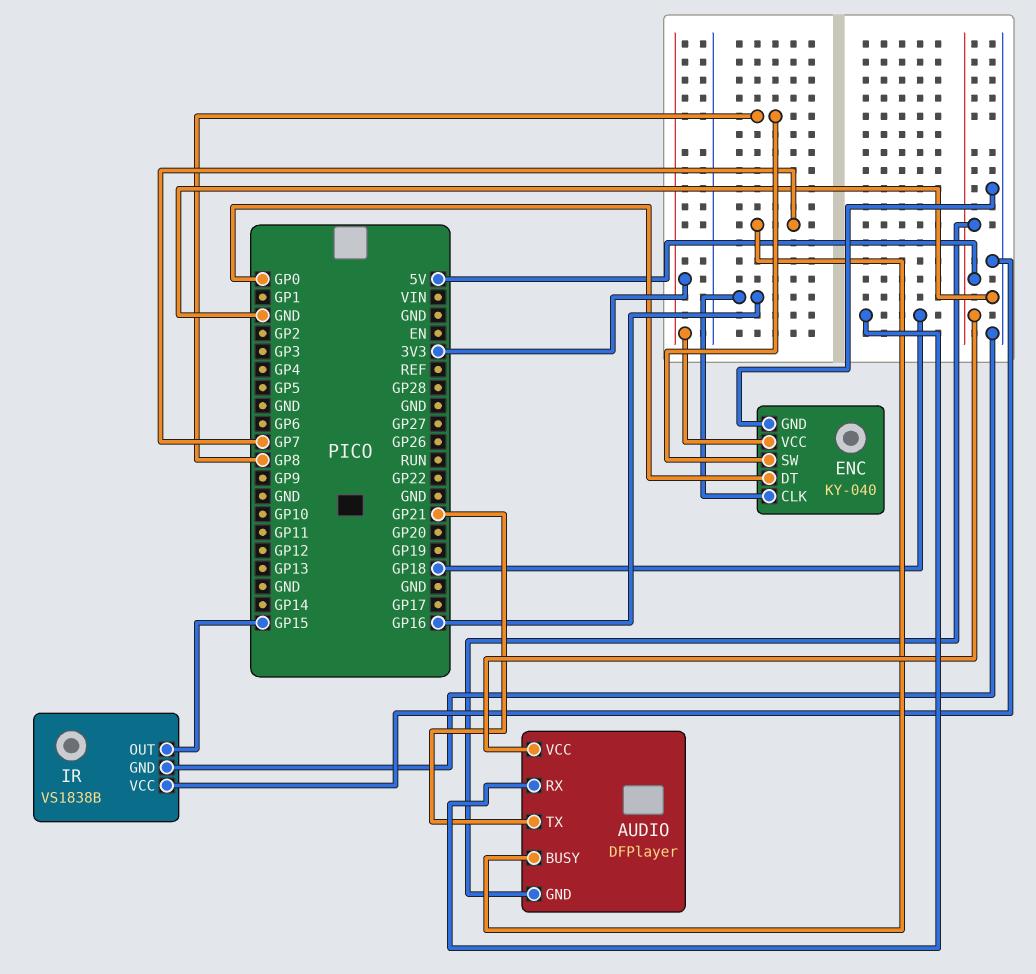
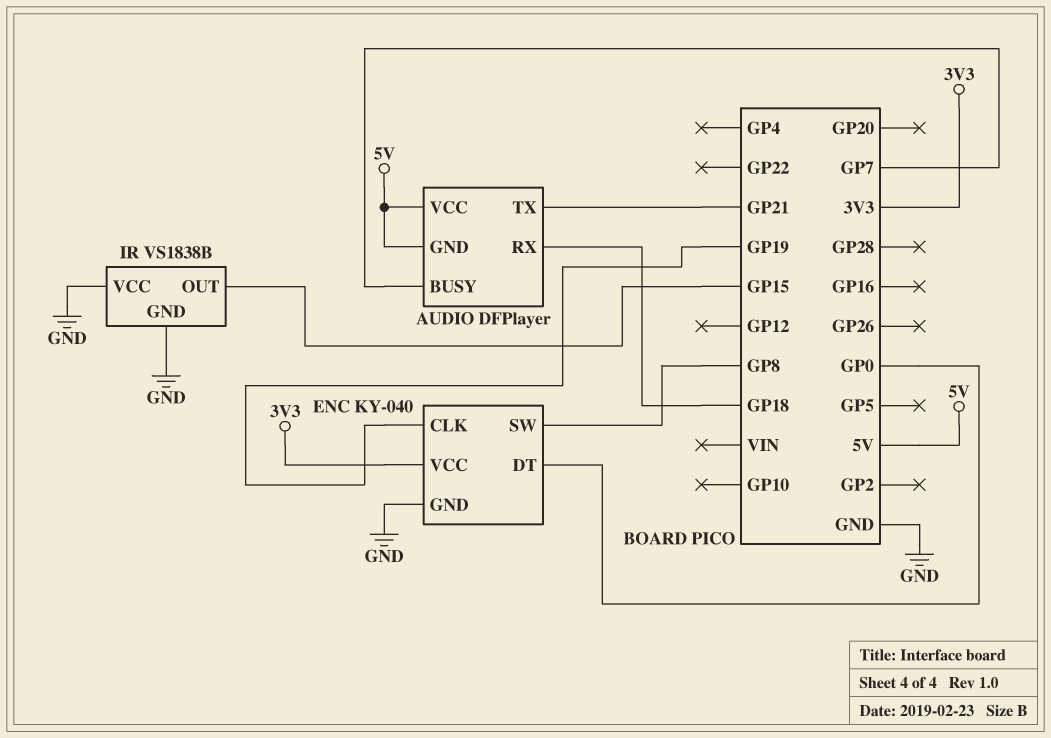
ENC pin CLK: GP16 -> GP19

